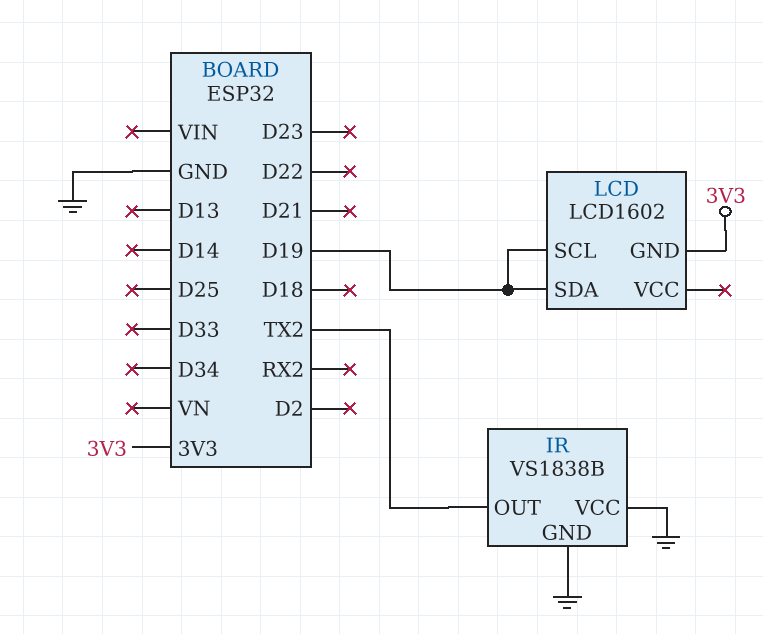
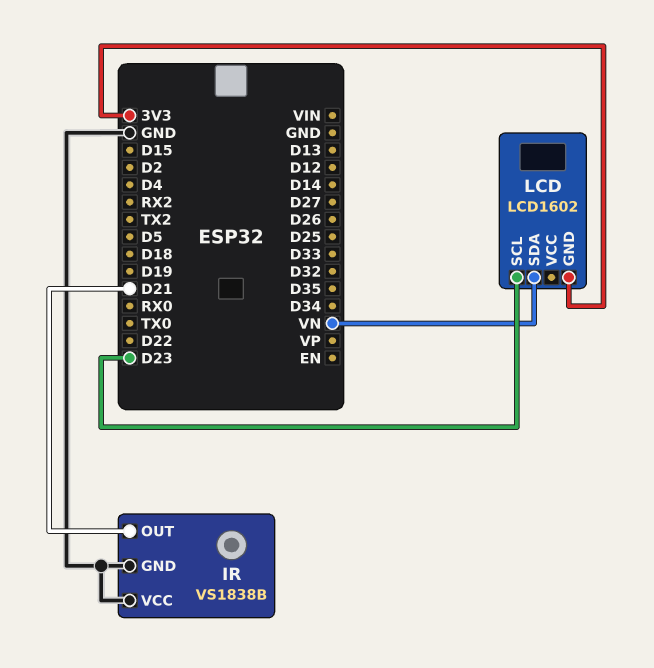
IR pin OUT: TX2 -> D21
LCD pin SCL: D19 -> D23
LCD pin SDA: D19 -> VN

